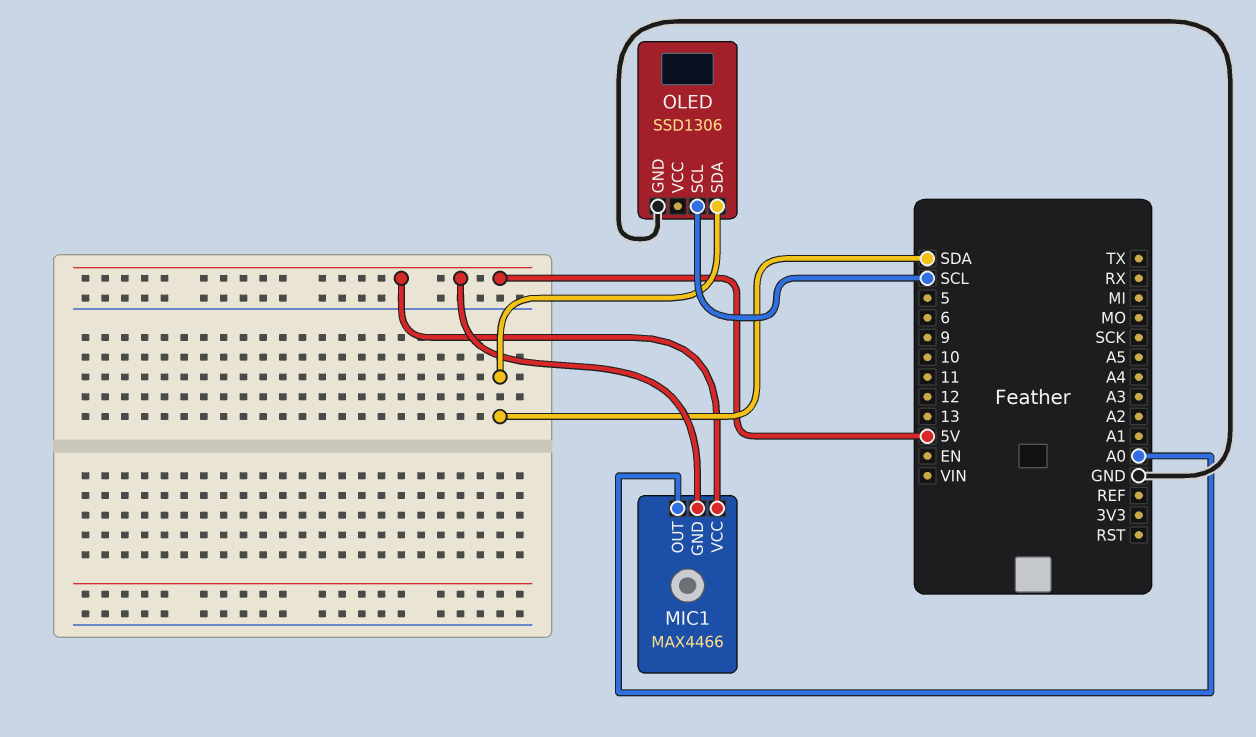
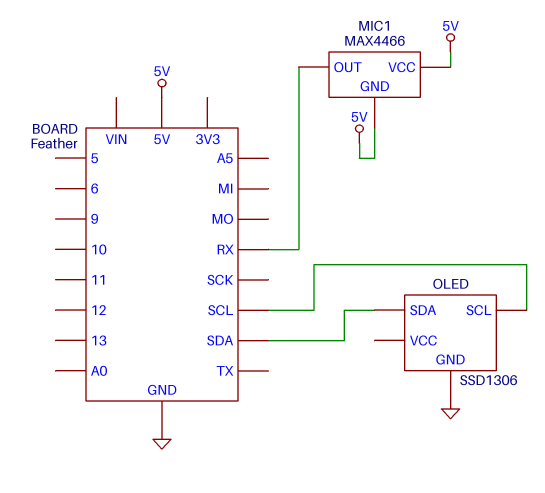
MIC1 pin OUT: A0 -> RX

